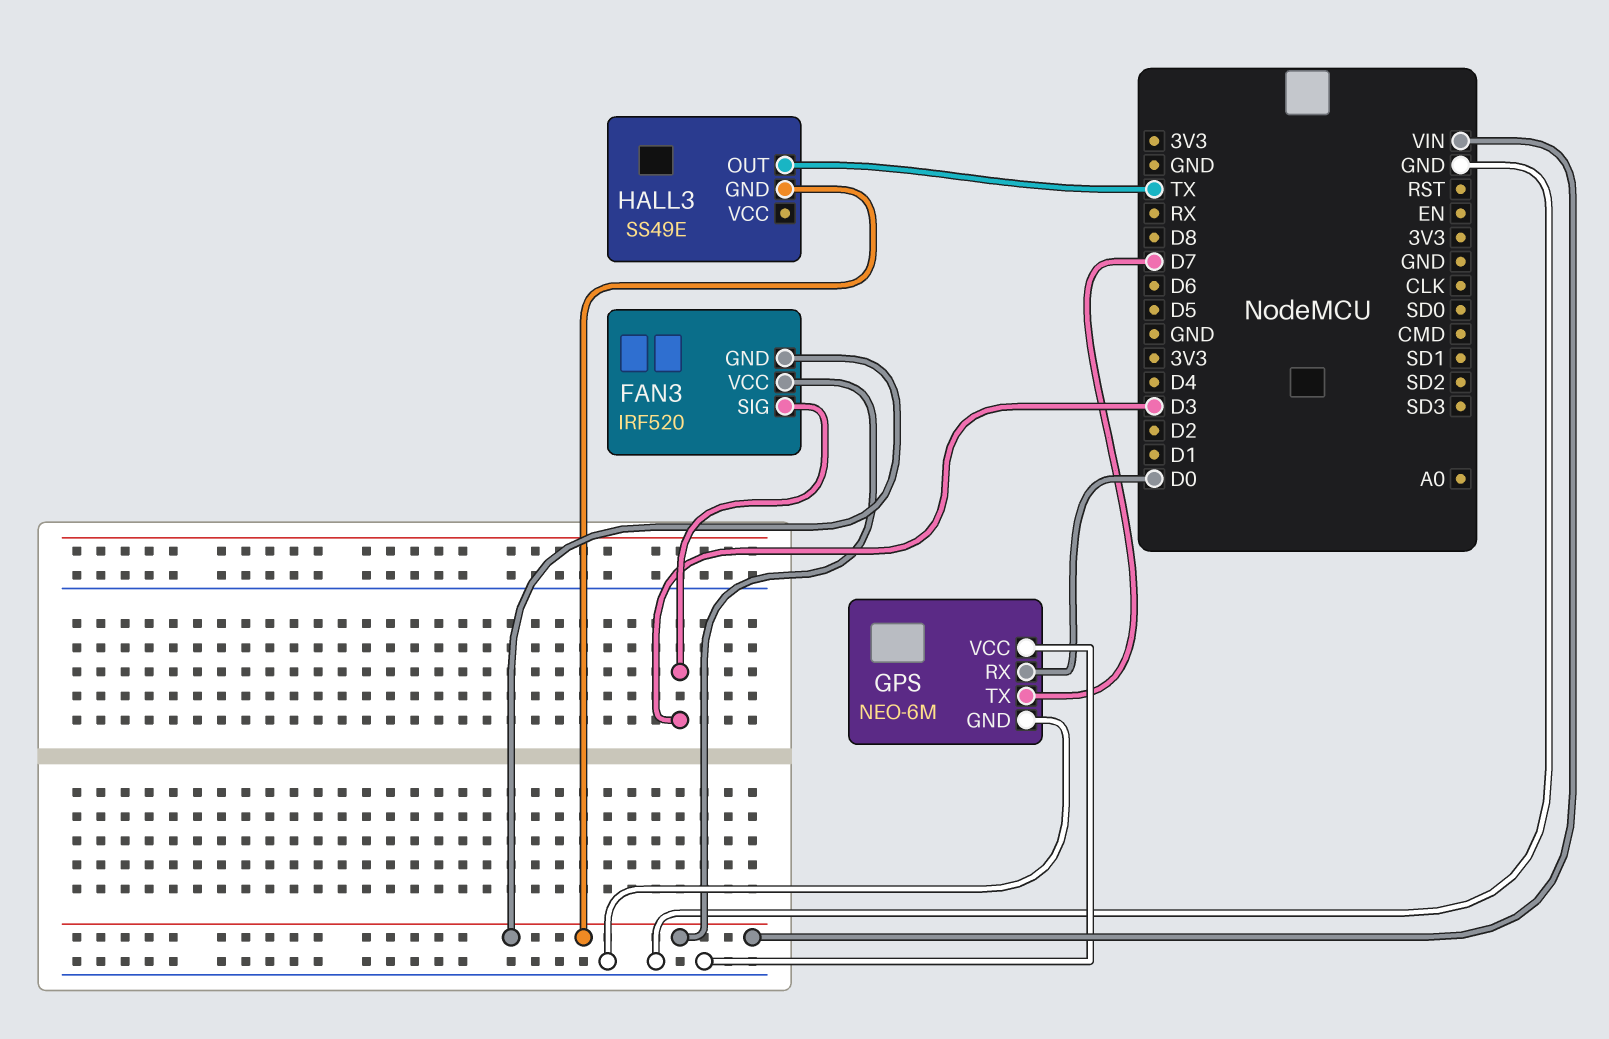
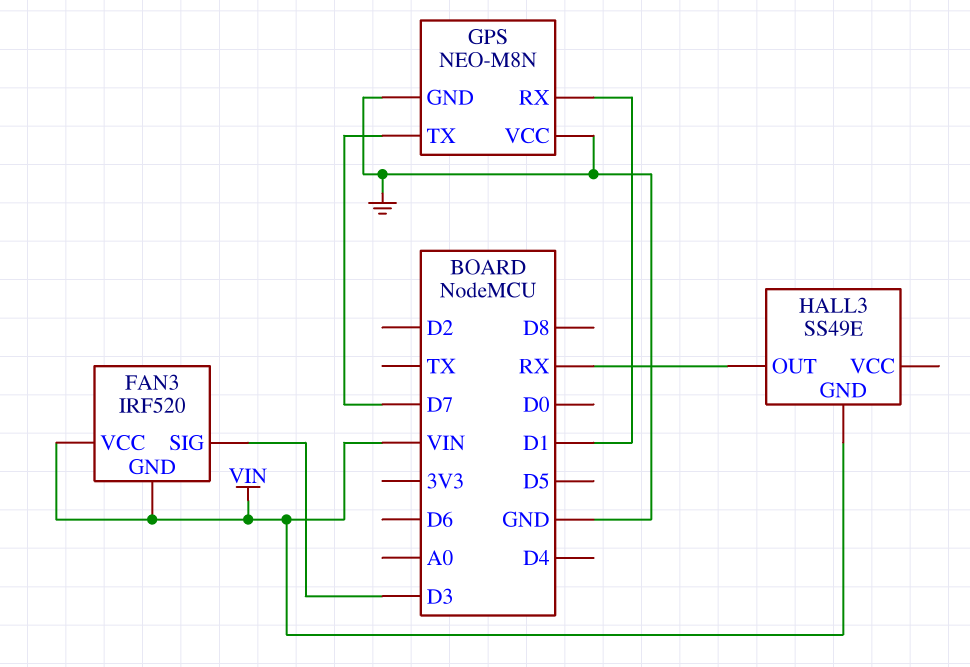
GPS: NEO-6M -> NEO-M8N
GPS pin RX: D0 -> D1
HALL3 pin OUT: TX -> RX

